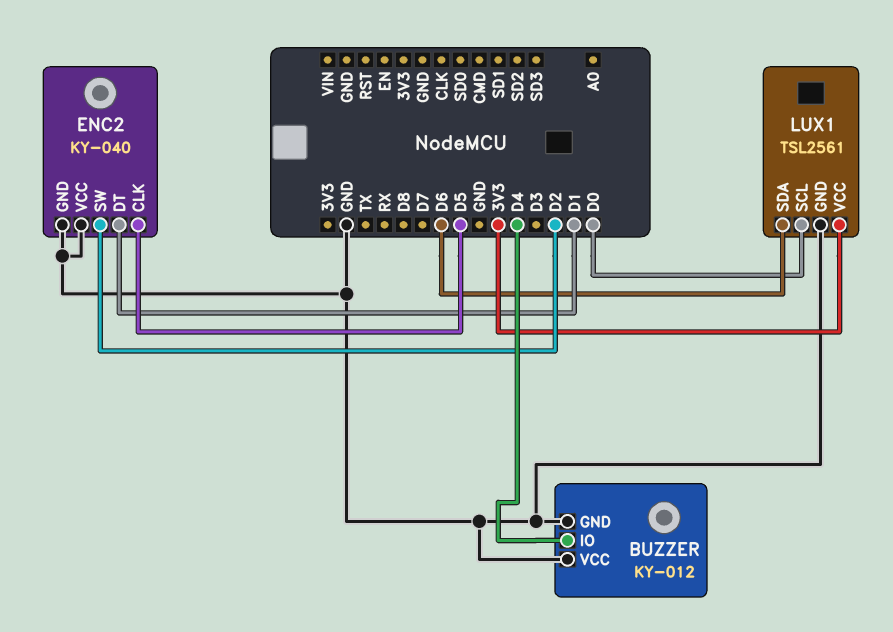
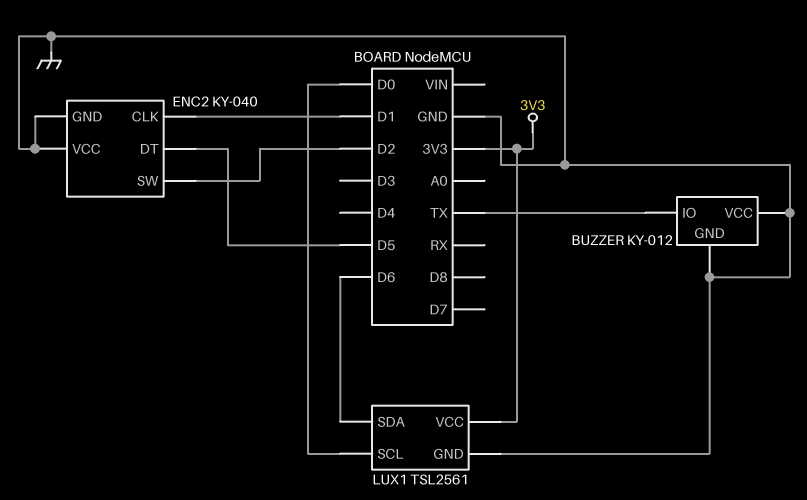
BUZZER pin IO: D4 -> TX
ENC2 pin CLK: D5 -> D1
ENC2 pin DT: D1 -> D5

